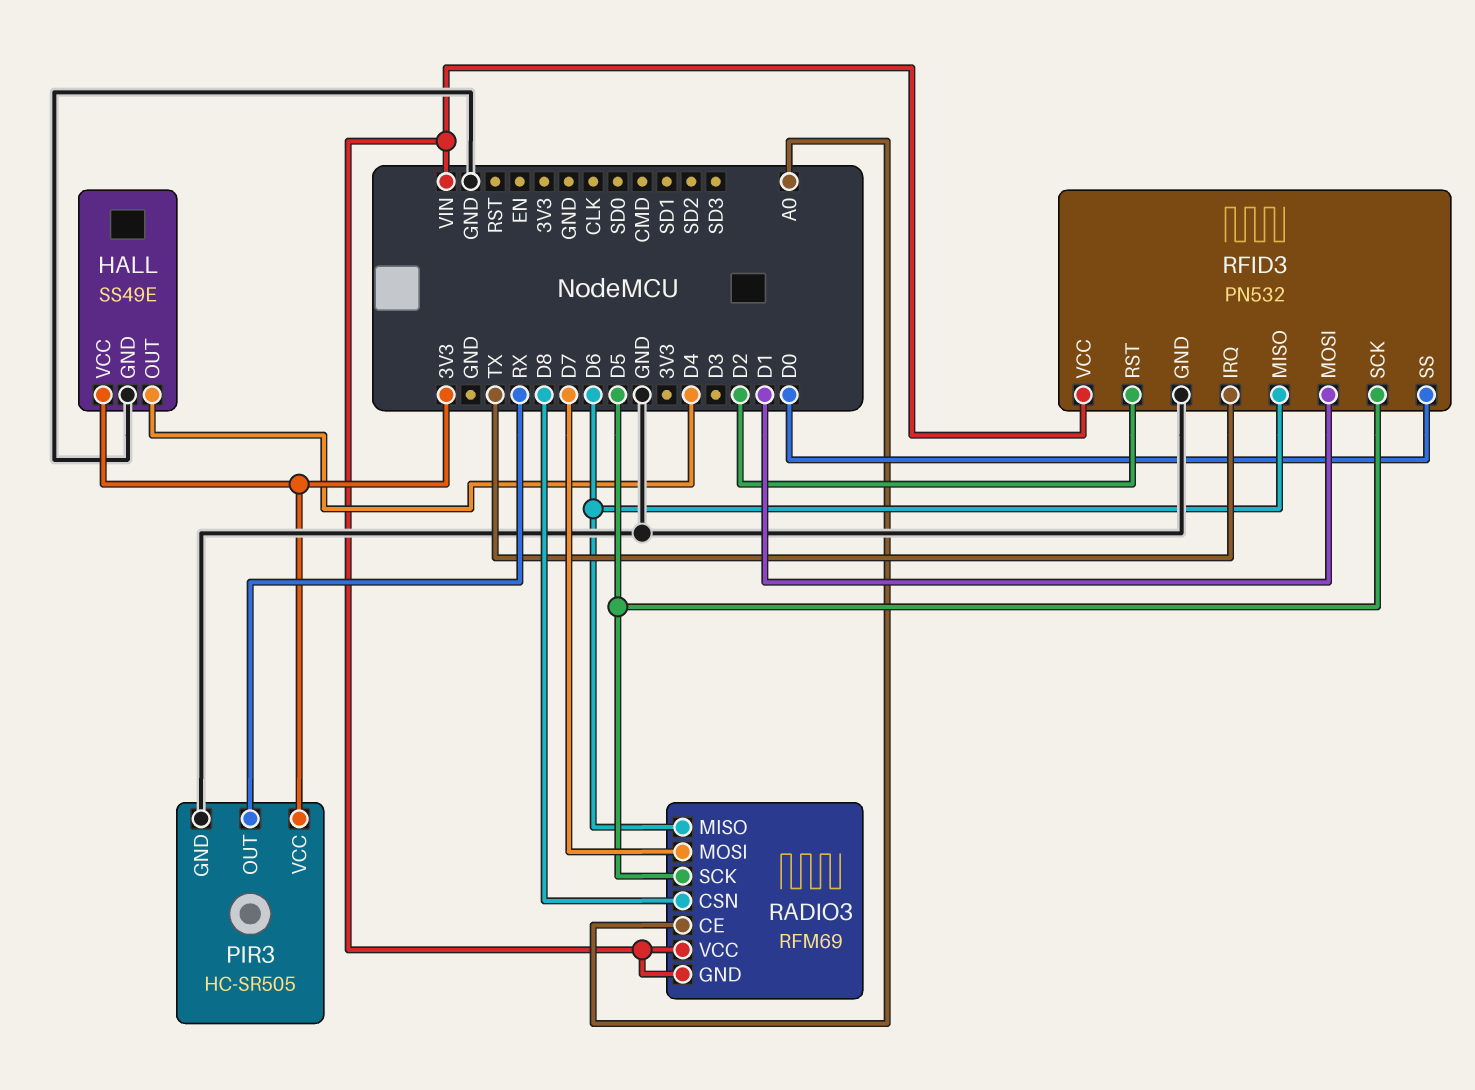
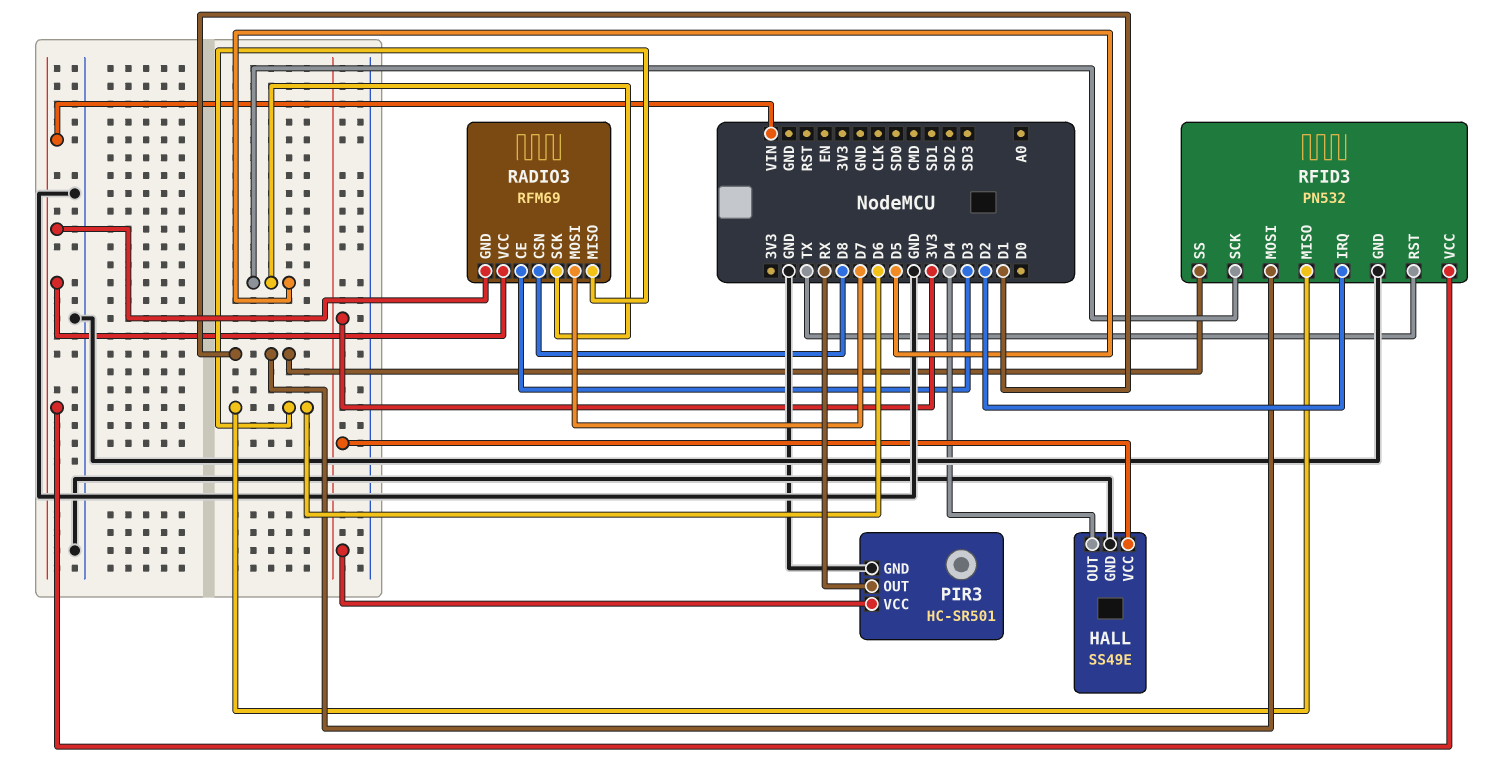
PIR3: HC-SR505 -> HC-SR501
RADIO3 pin CE: A0 -> D3
RFID3 pin IRQ: TX -> D2
RFID3 pin RST: D2 -> TX
RFID3 pin SS: D0 -> D1

